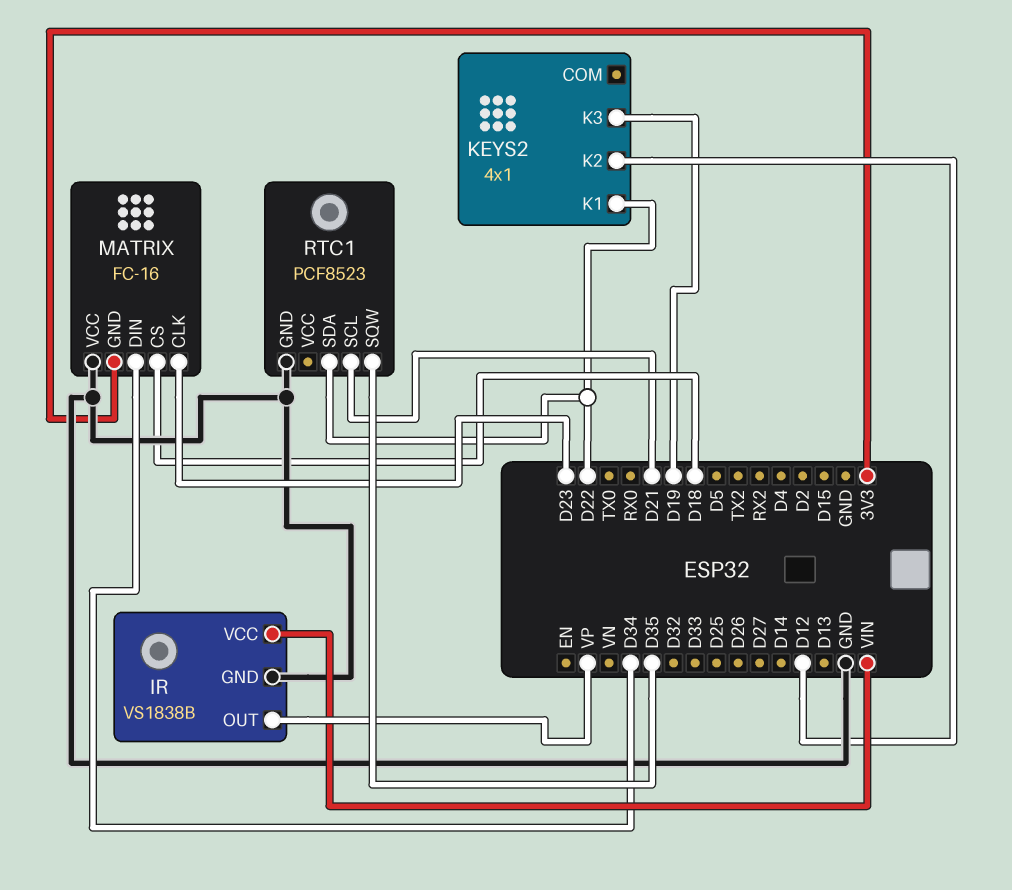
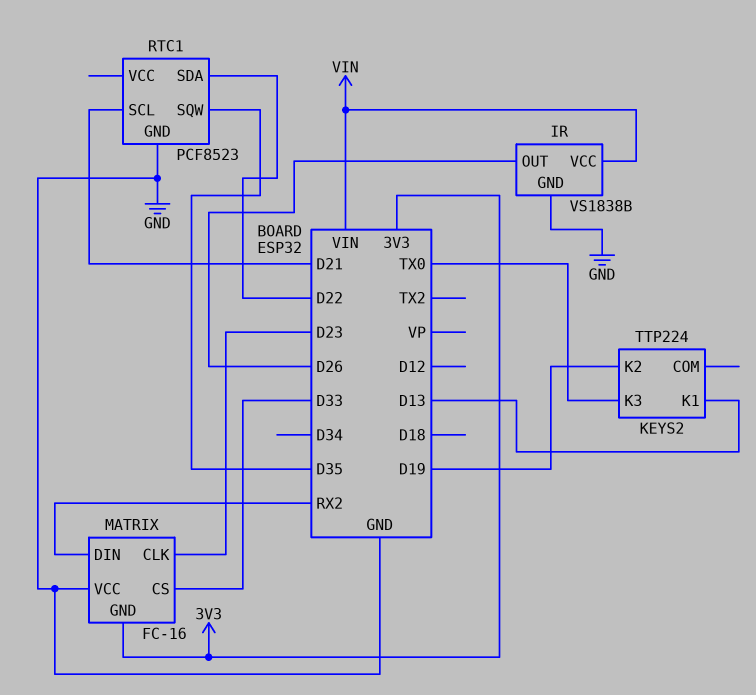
IR pin OUT: VP -> D26
KEYS2: 4x1 -> TTP224
KEYS2 pin K1: D22 -> D13
KEYS2 pin K2: D12 -> D19
KEYS2 pin K3: D19 -> TX0
MATRIX pin CS: D18 -> D33
MATRIX pin DIN: D34 -> RX2

